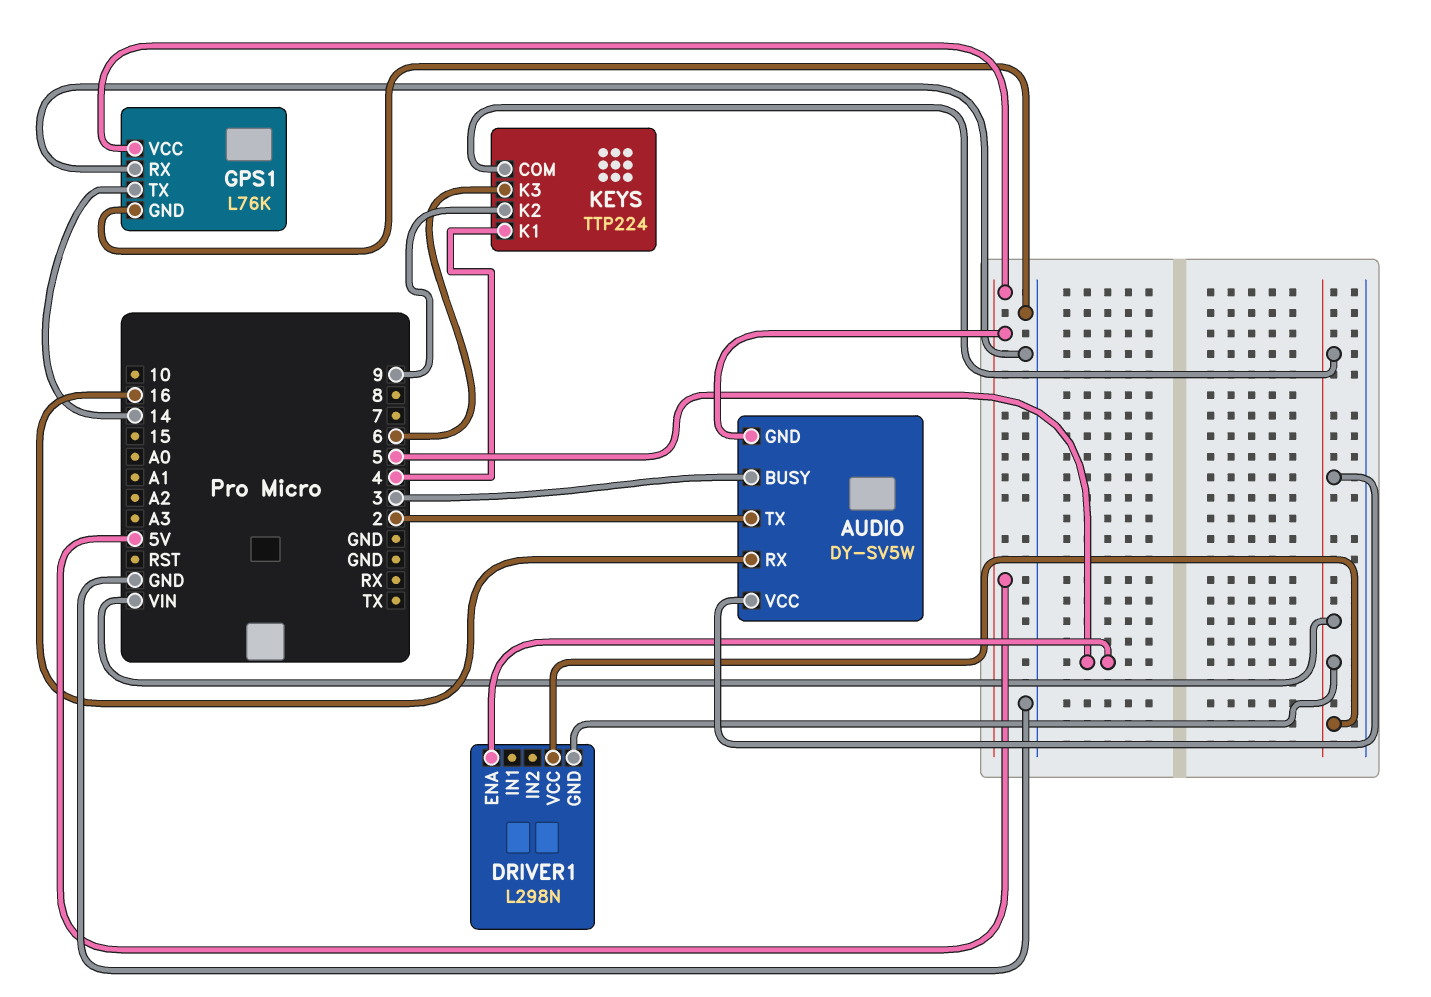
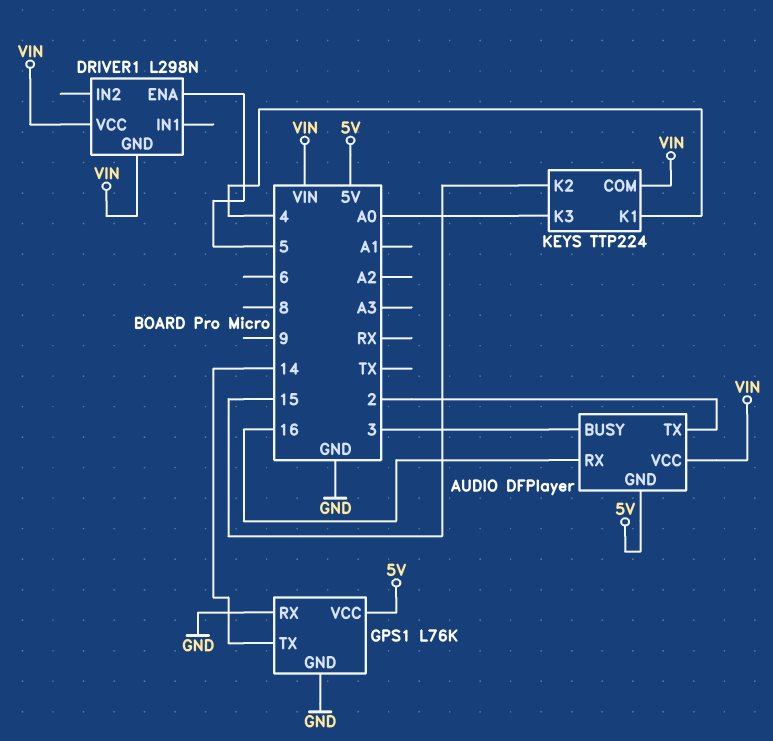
AUDIO: DY-SV5W -> DFPlayer
KEYS pin K2: 9 -> 15
KEYS pin K3: 6 -> A0

